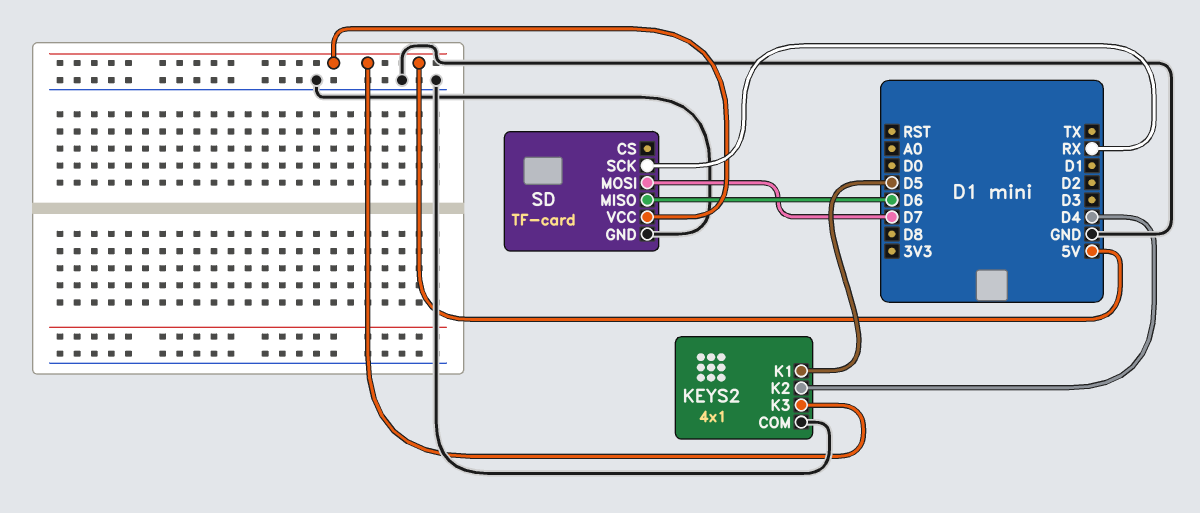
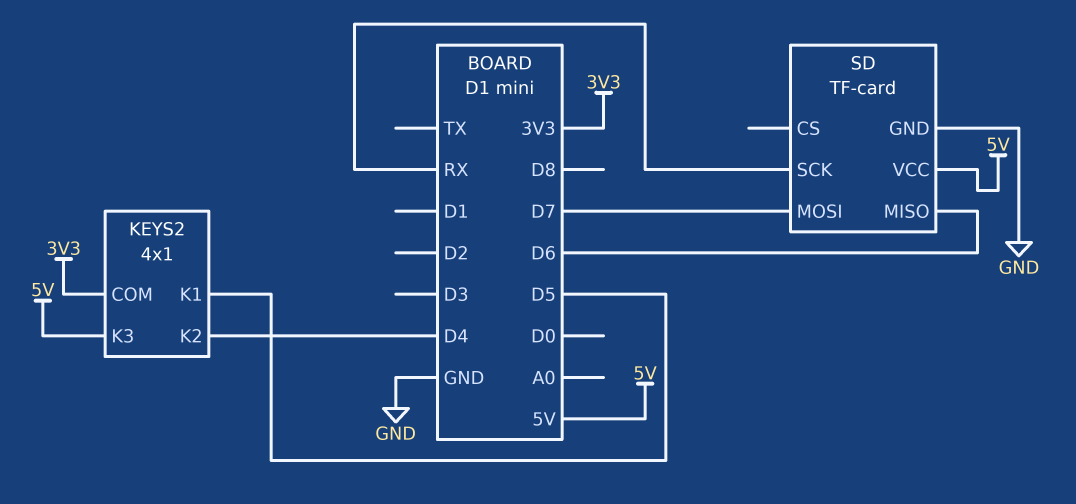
KEYS2 pin COM: GND -> 3V3

